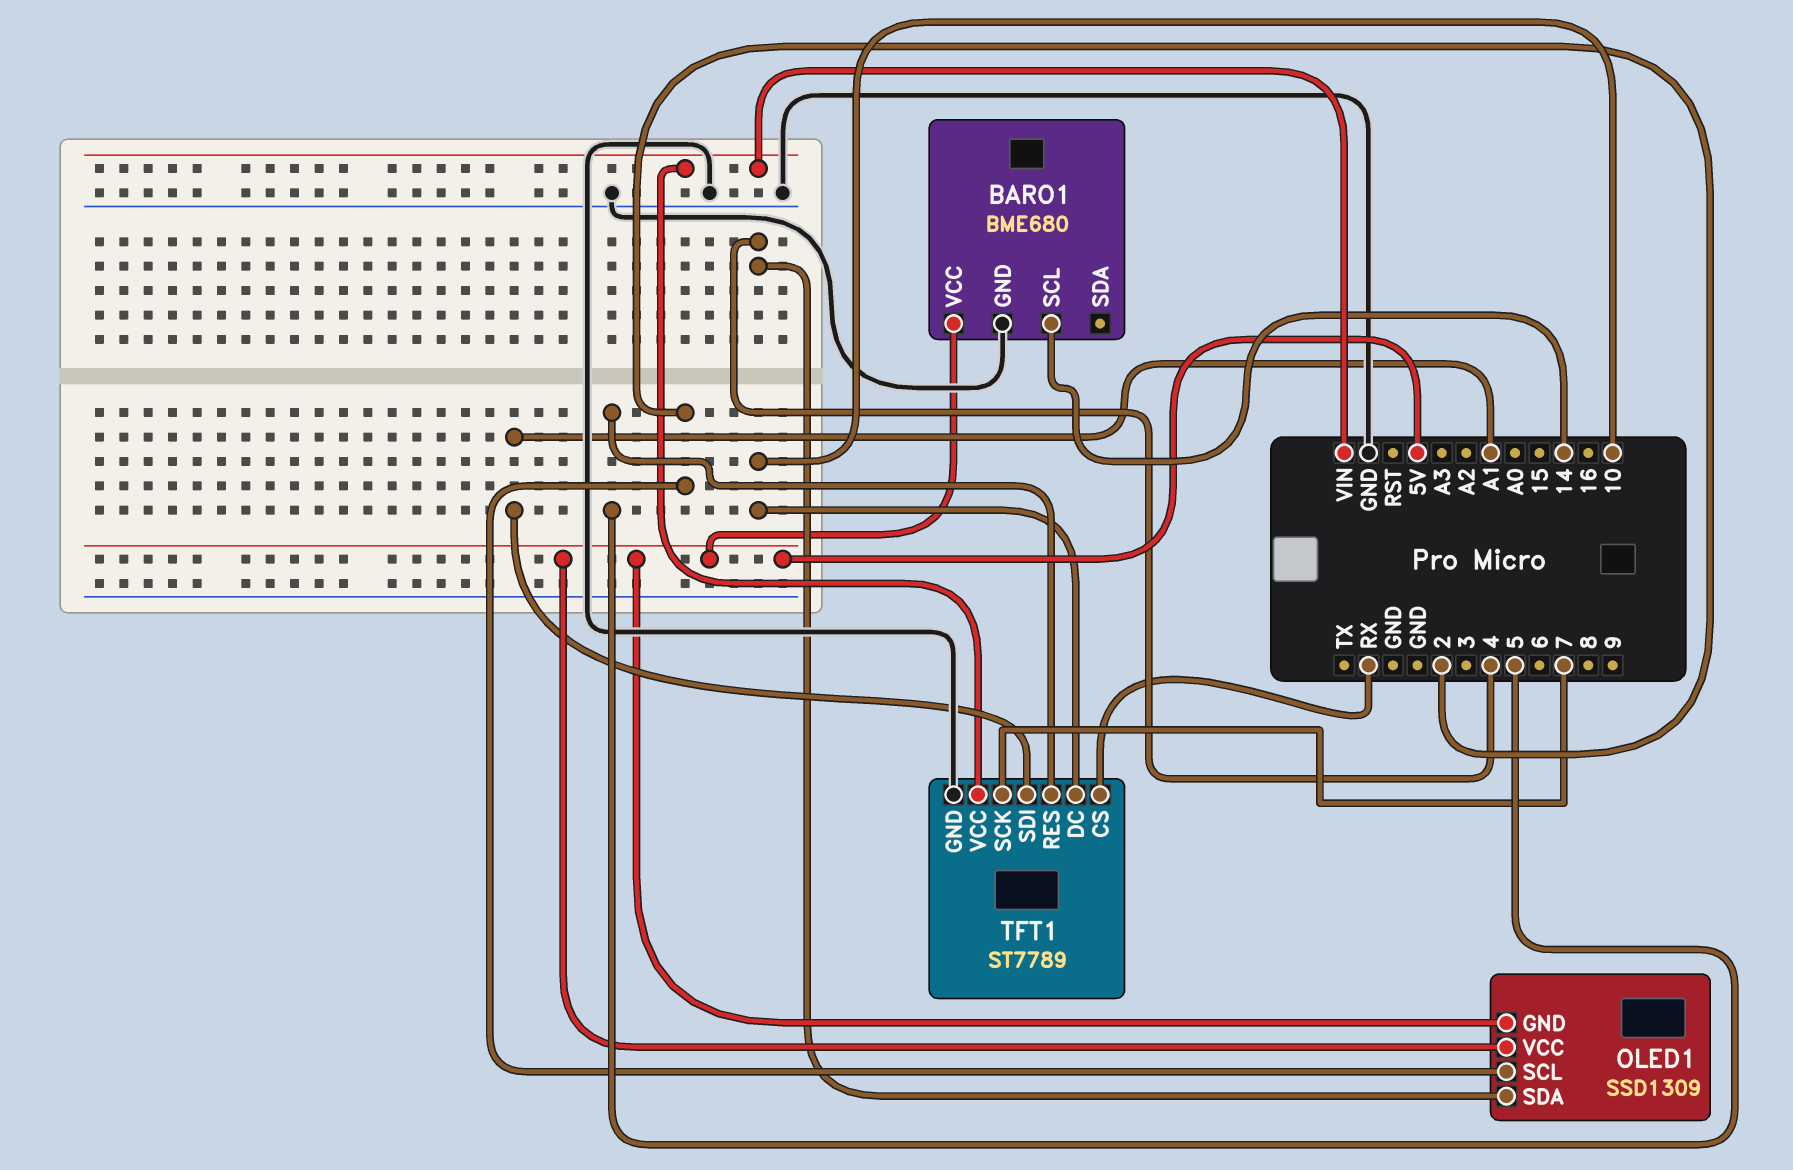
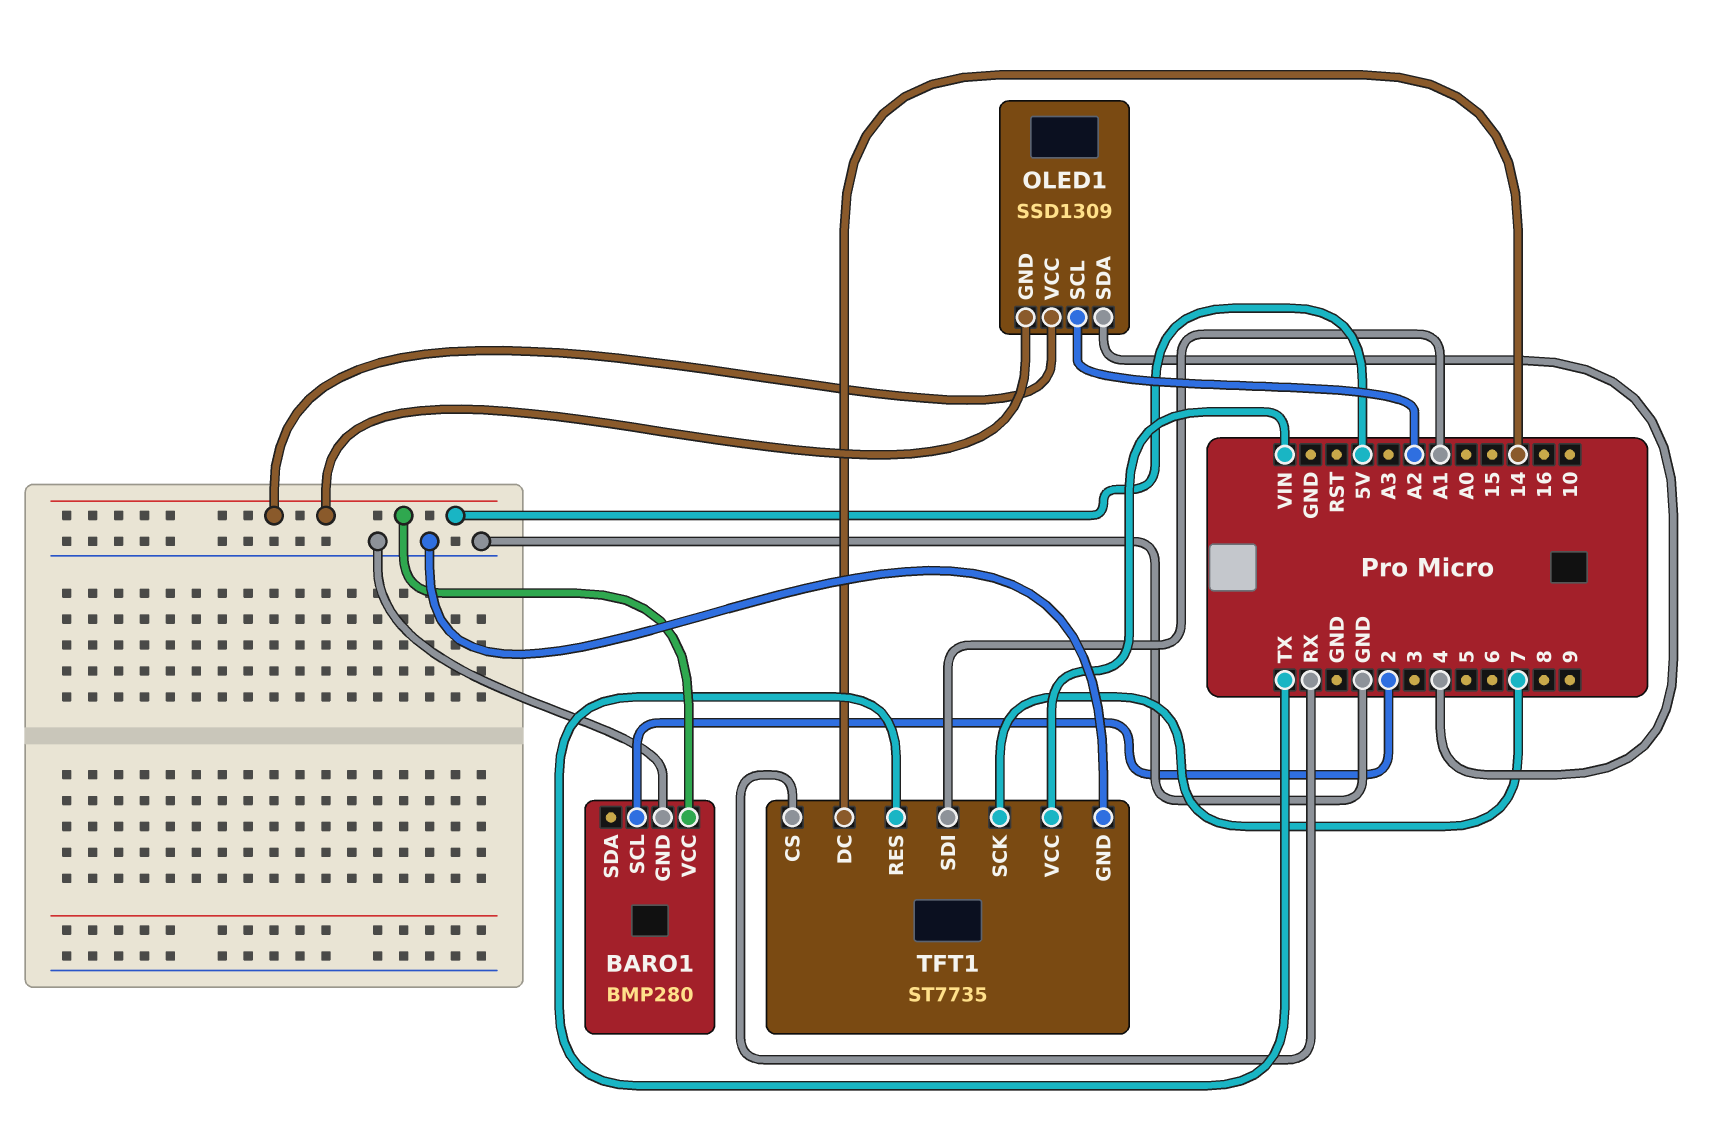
BARO1: BME680 -> BMP280
BARO1 pin SCL: 14 -> 2
OLED1 pin SCL: 2 -> A2
TFT1: ST7789 -> ST7735
TFT1 pin DC: 10 -> 14
TFT1 pin RES: 5 -> TX

